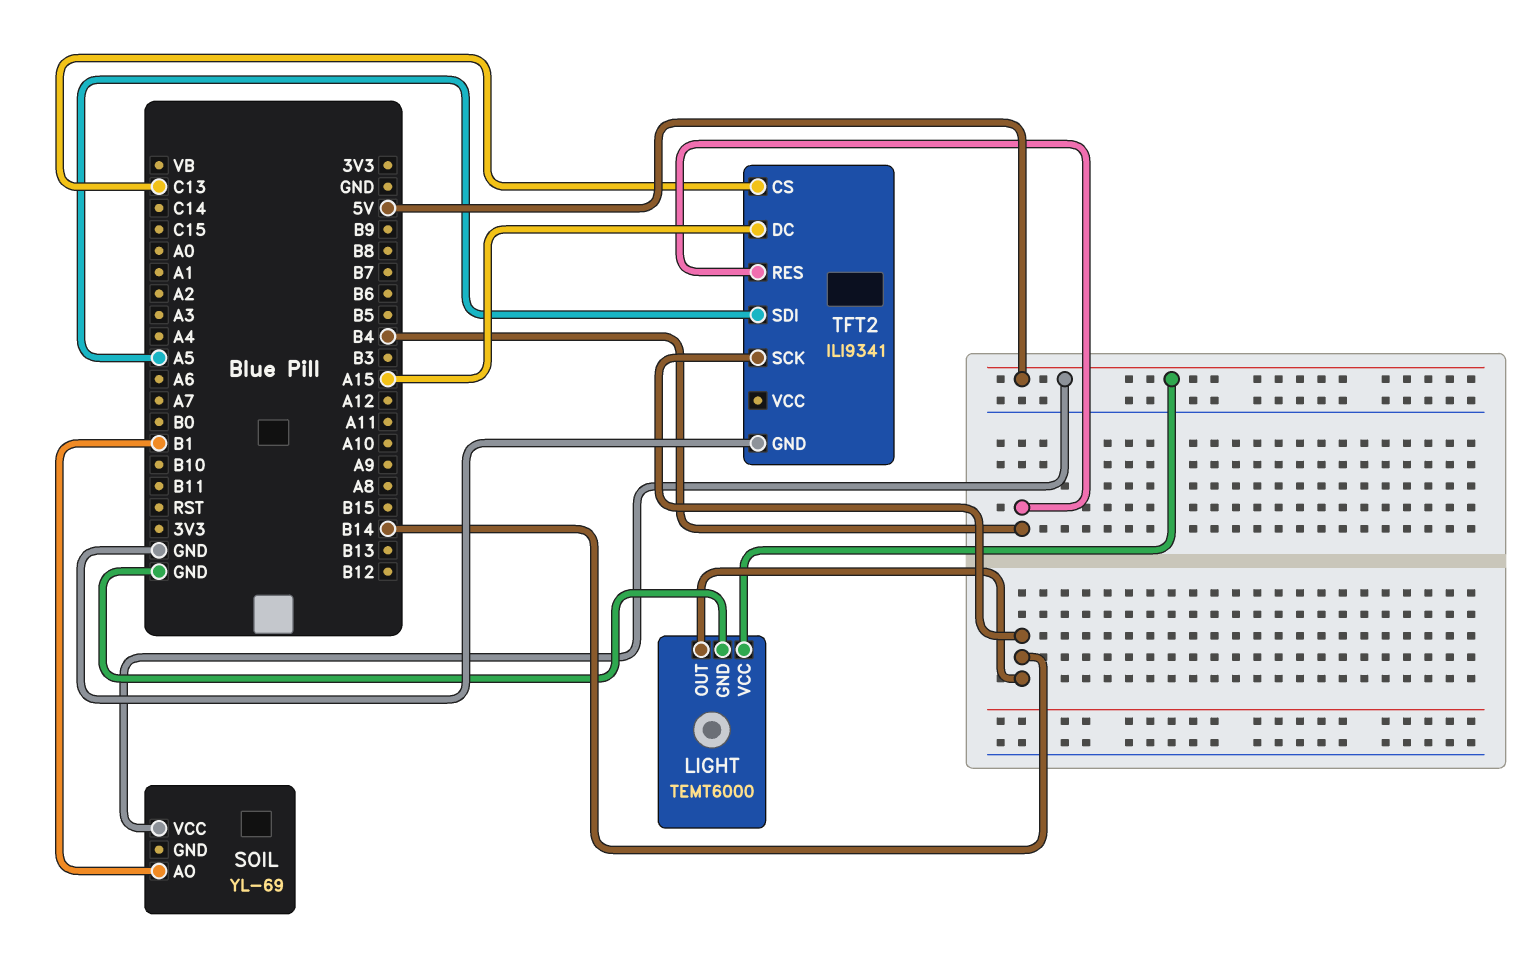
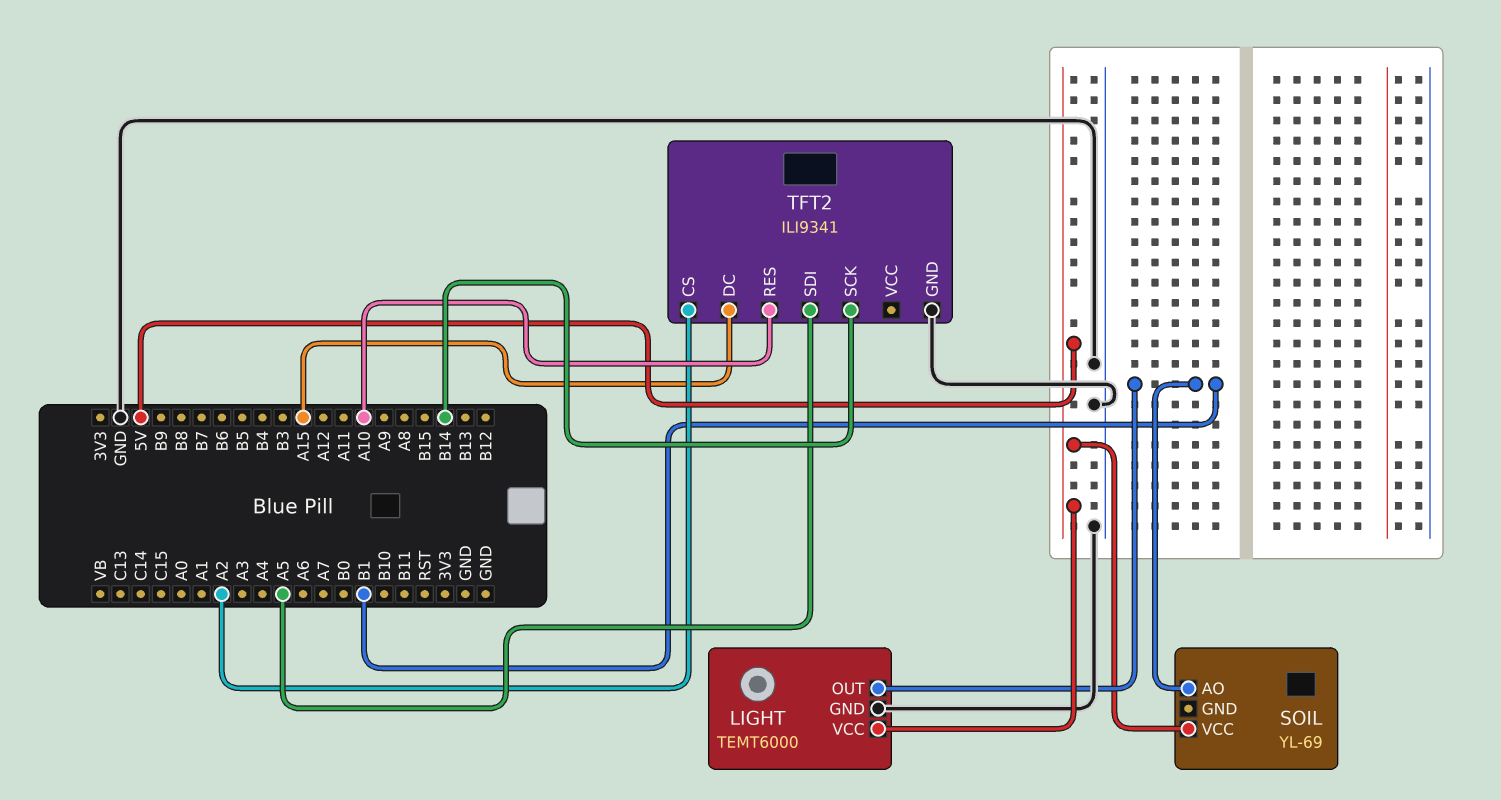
LIGHT pin OUT: B14 -> B1
TFT2 pin CS: C13 -> A2
TFT2 pin RES: B4 -> A10

